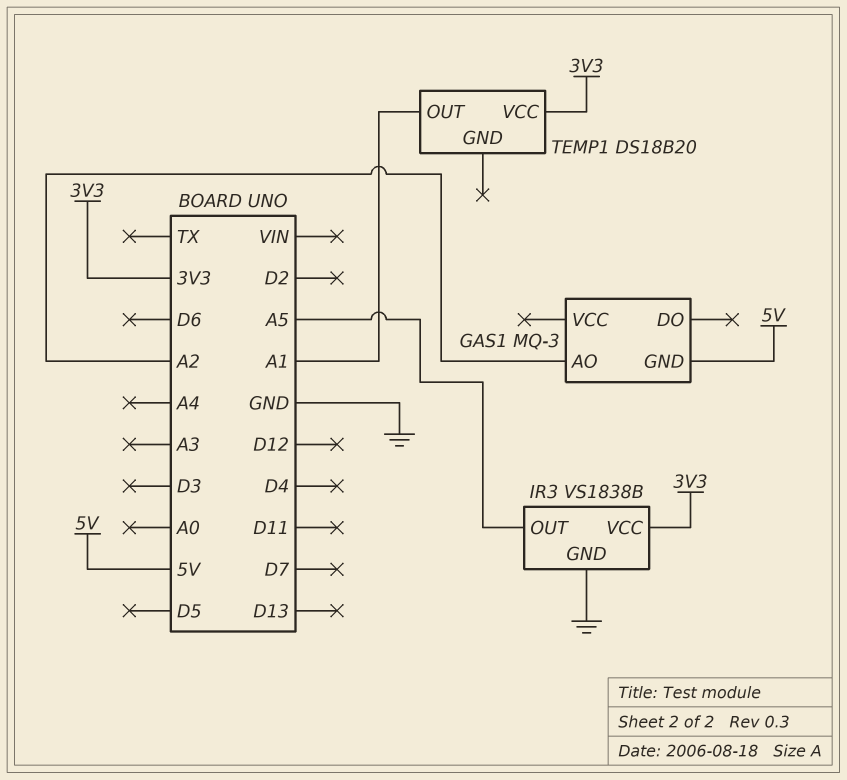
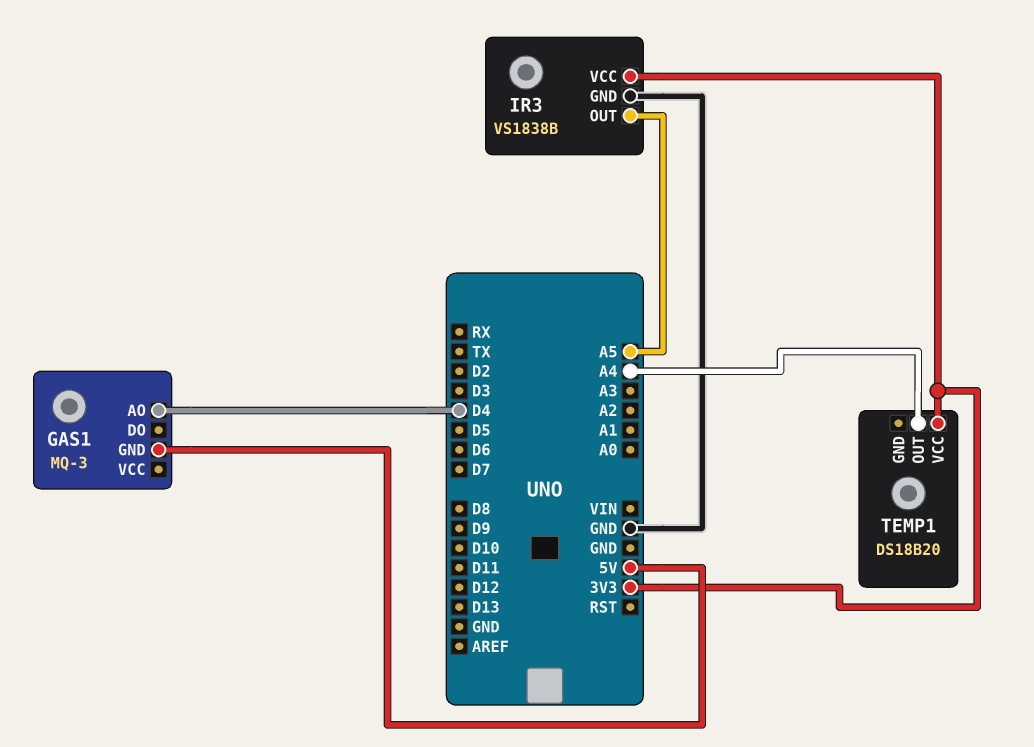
GAS1 pin AO: A2 -> D4
TEMP1 pin OUT: A1 -> A4

